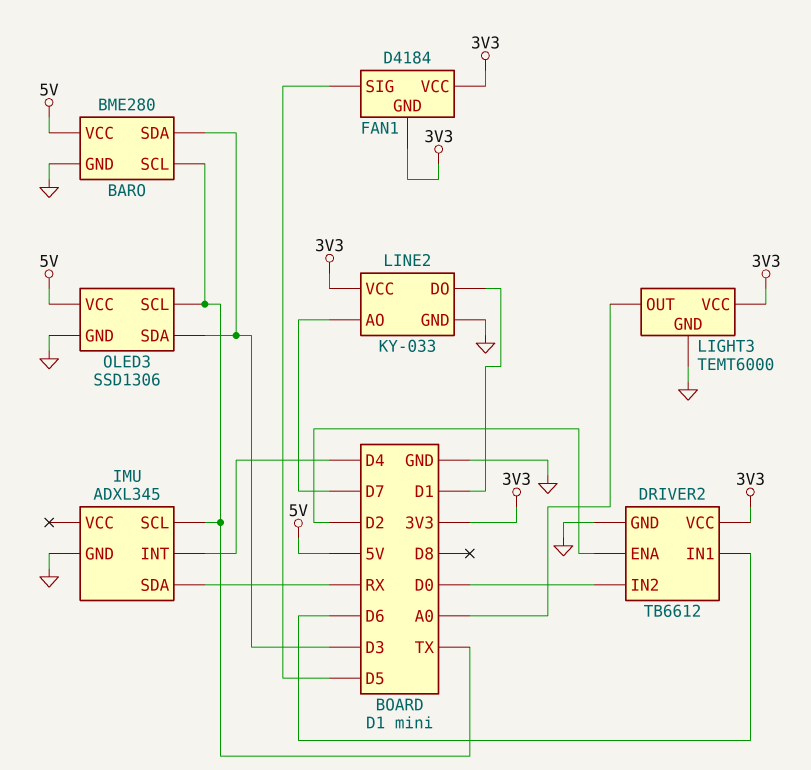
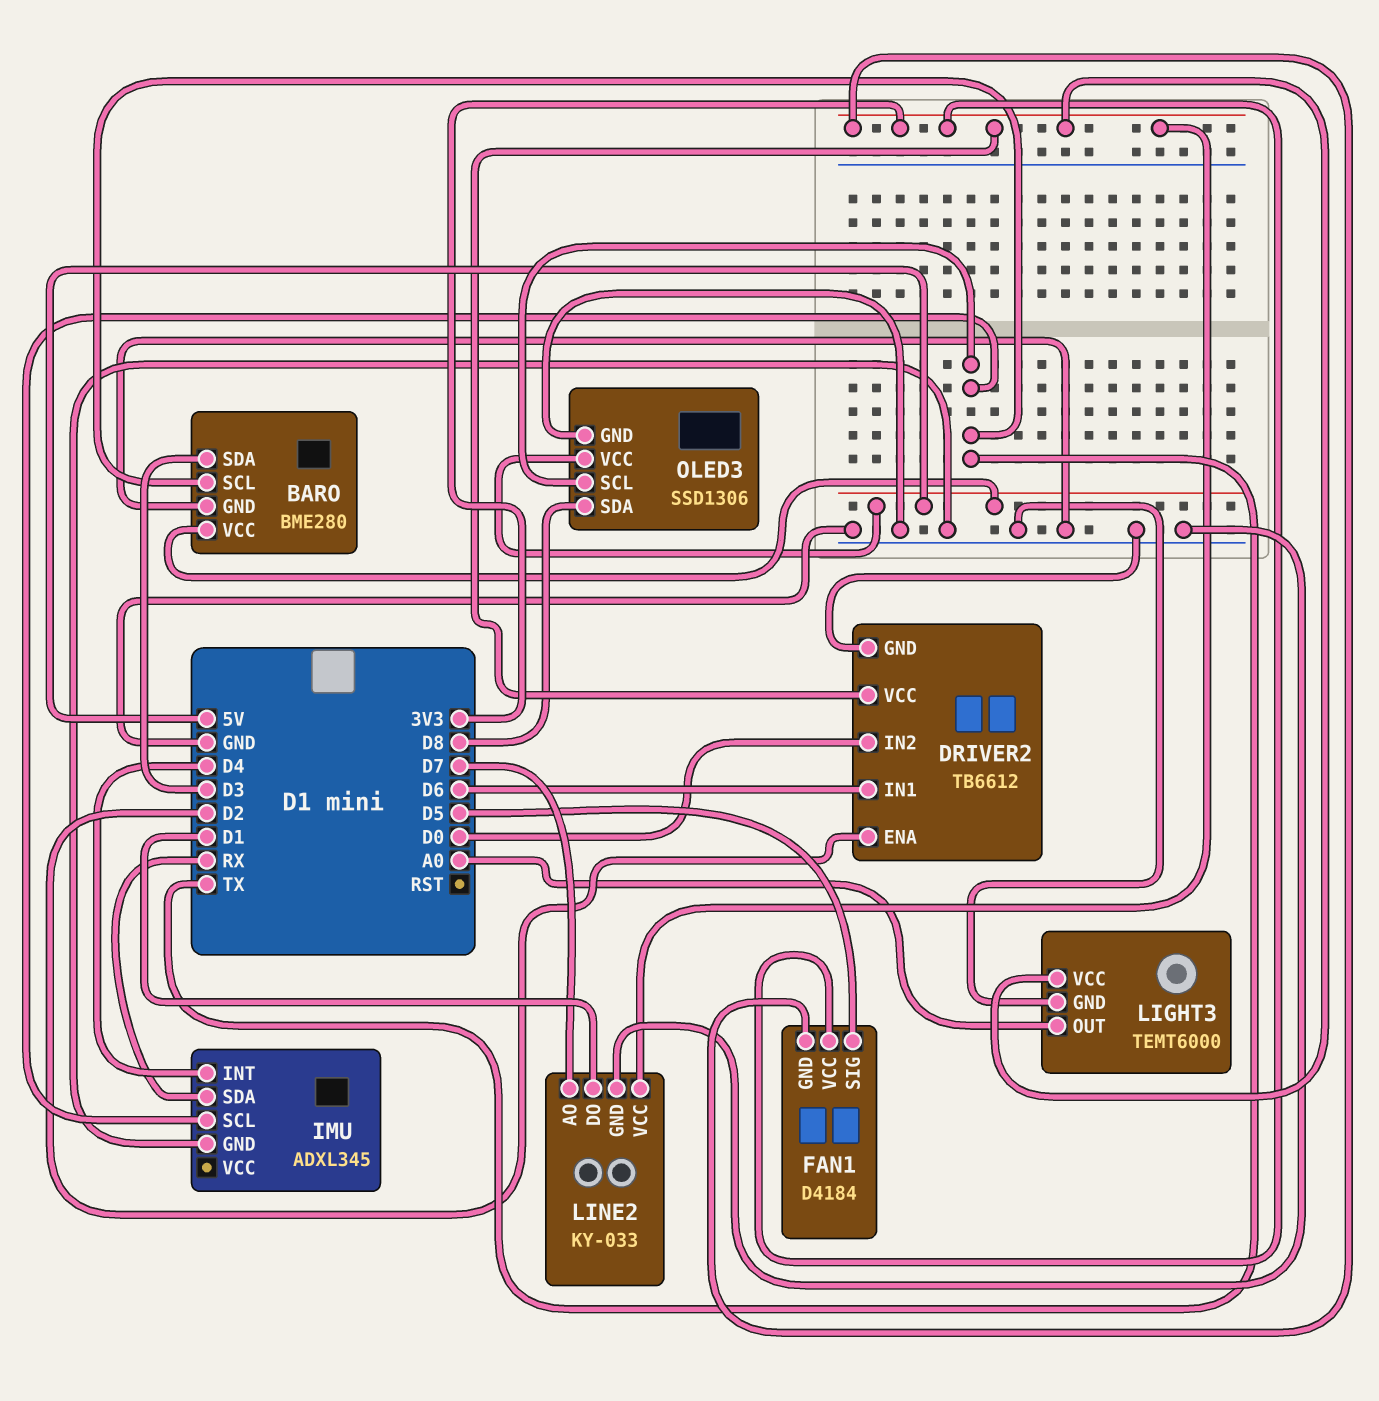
OLED3 pin SDA: D3 -> D8

